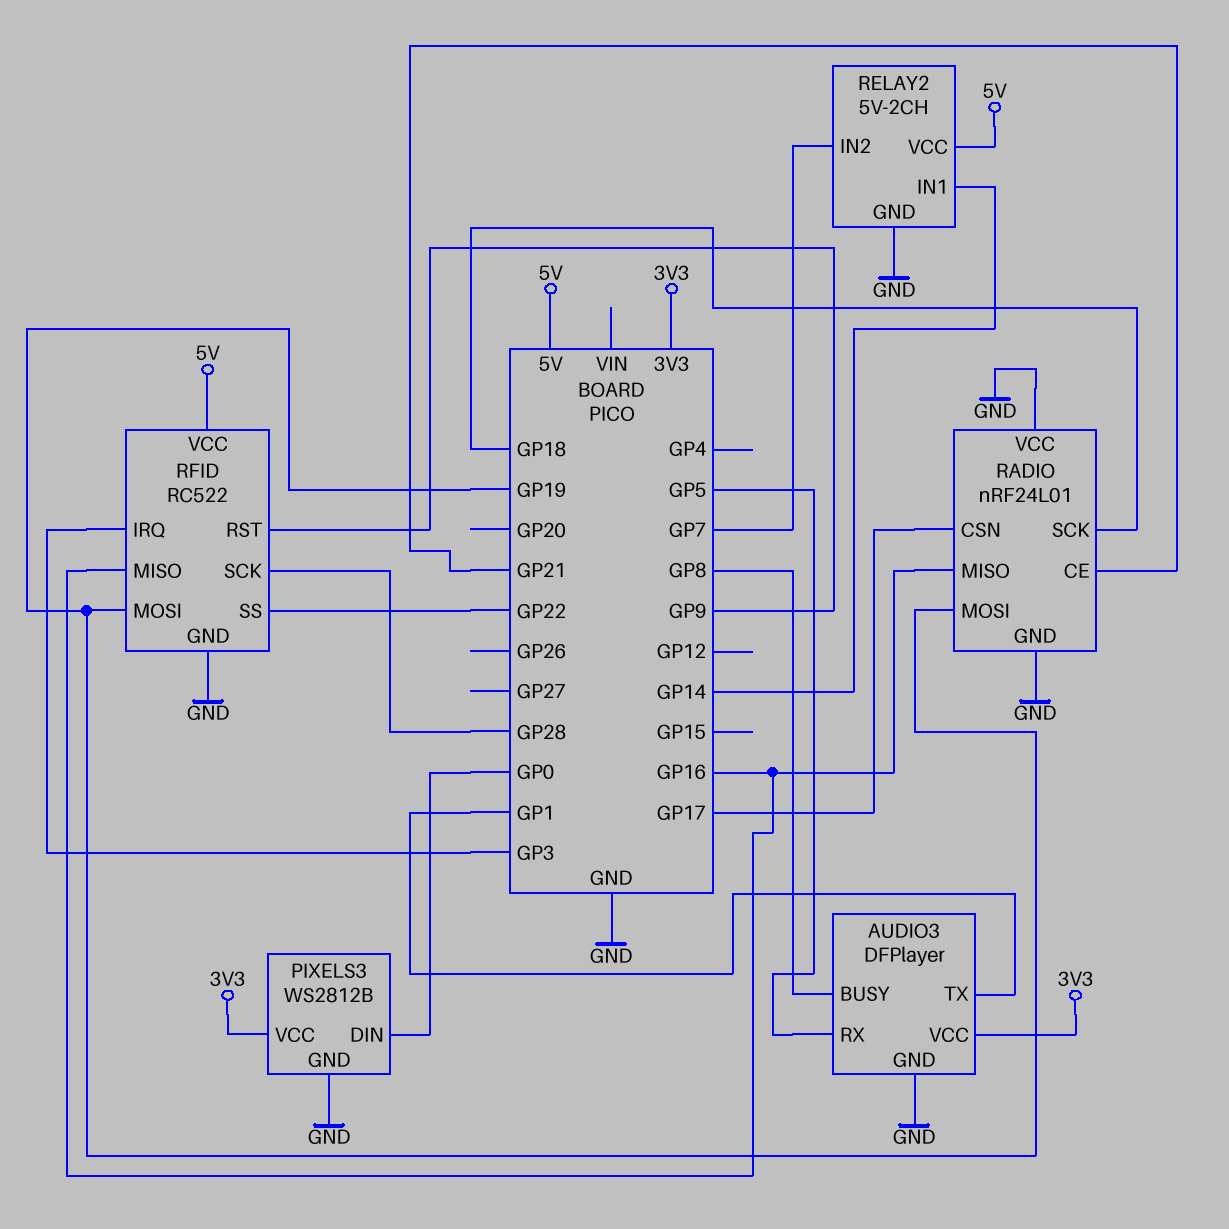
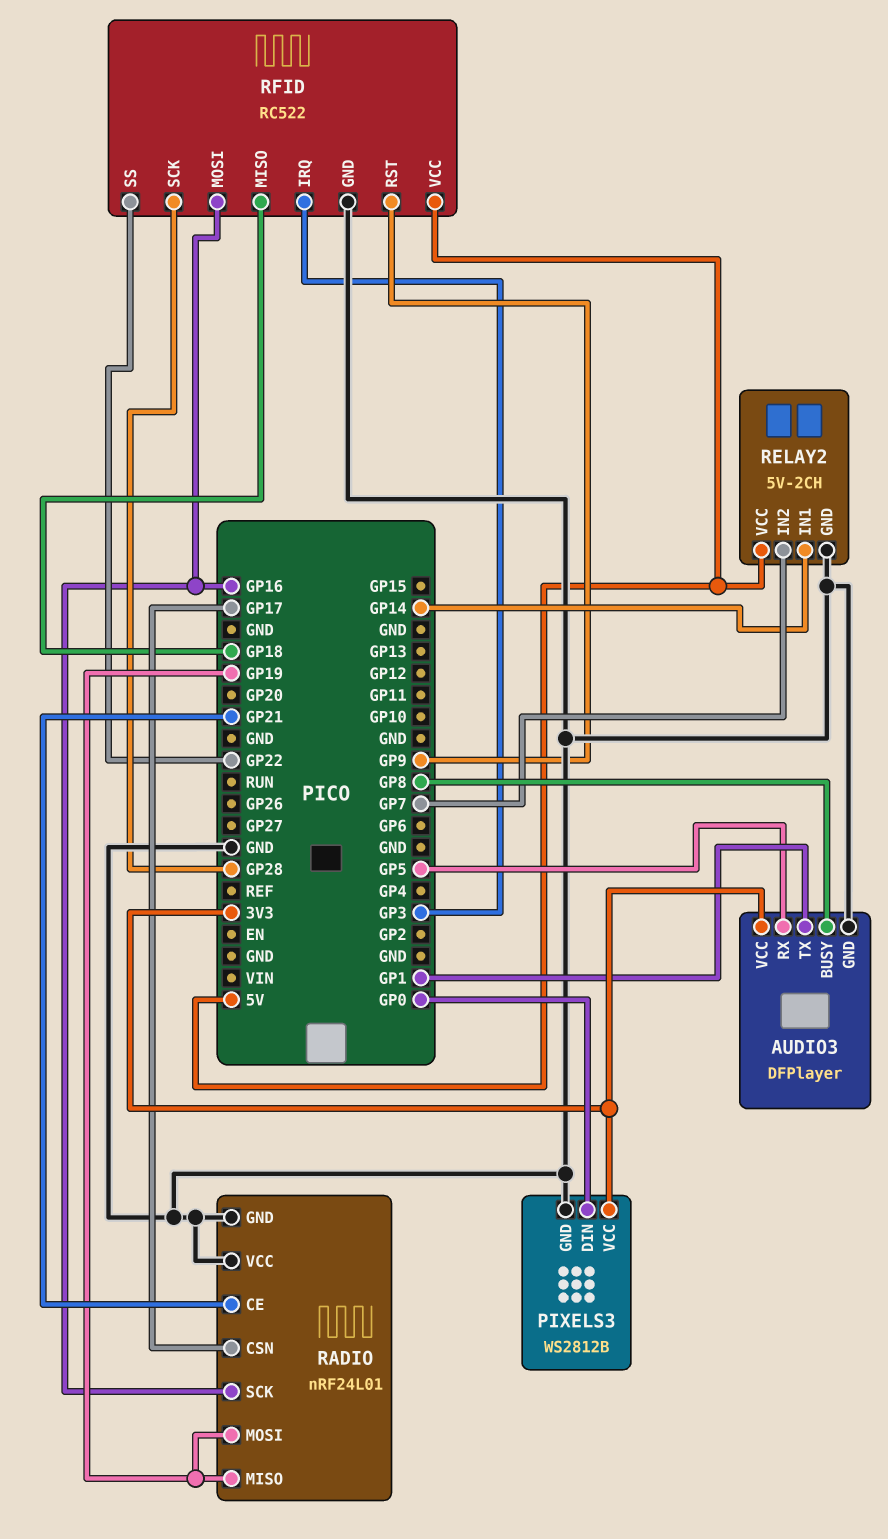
RADIO pin MISO: GP16 -> GP19
RADIO pin SCK: GP18 -> GP16
RFID pin MISO: GP16 -> GP18
RFID pin MOSI: GP19 -> GP16

